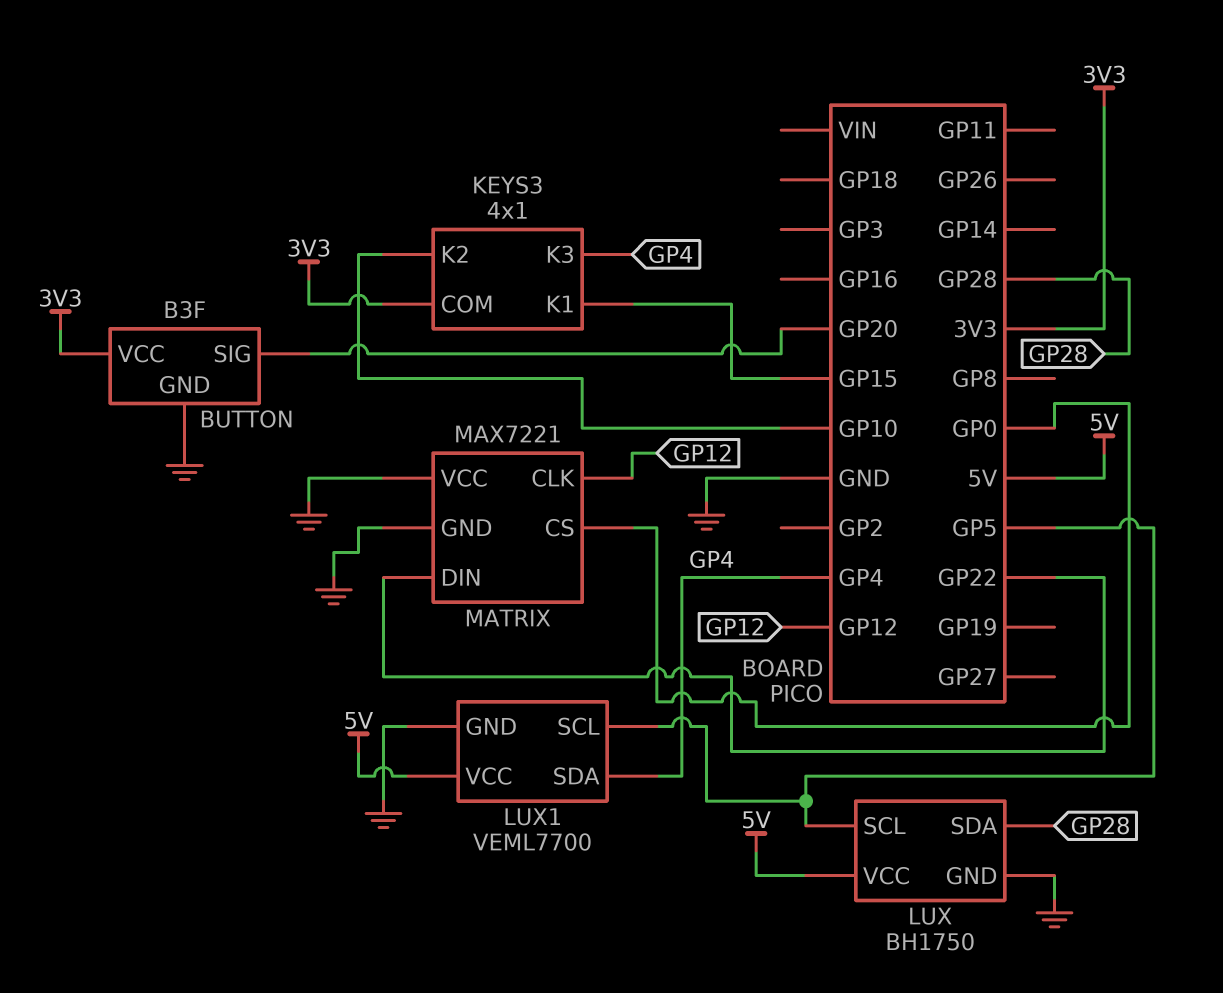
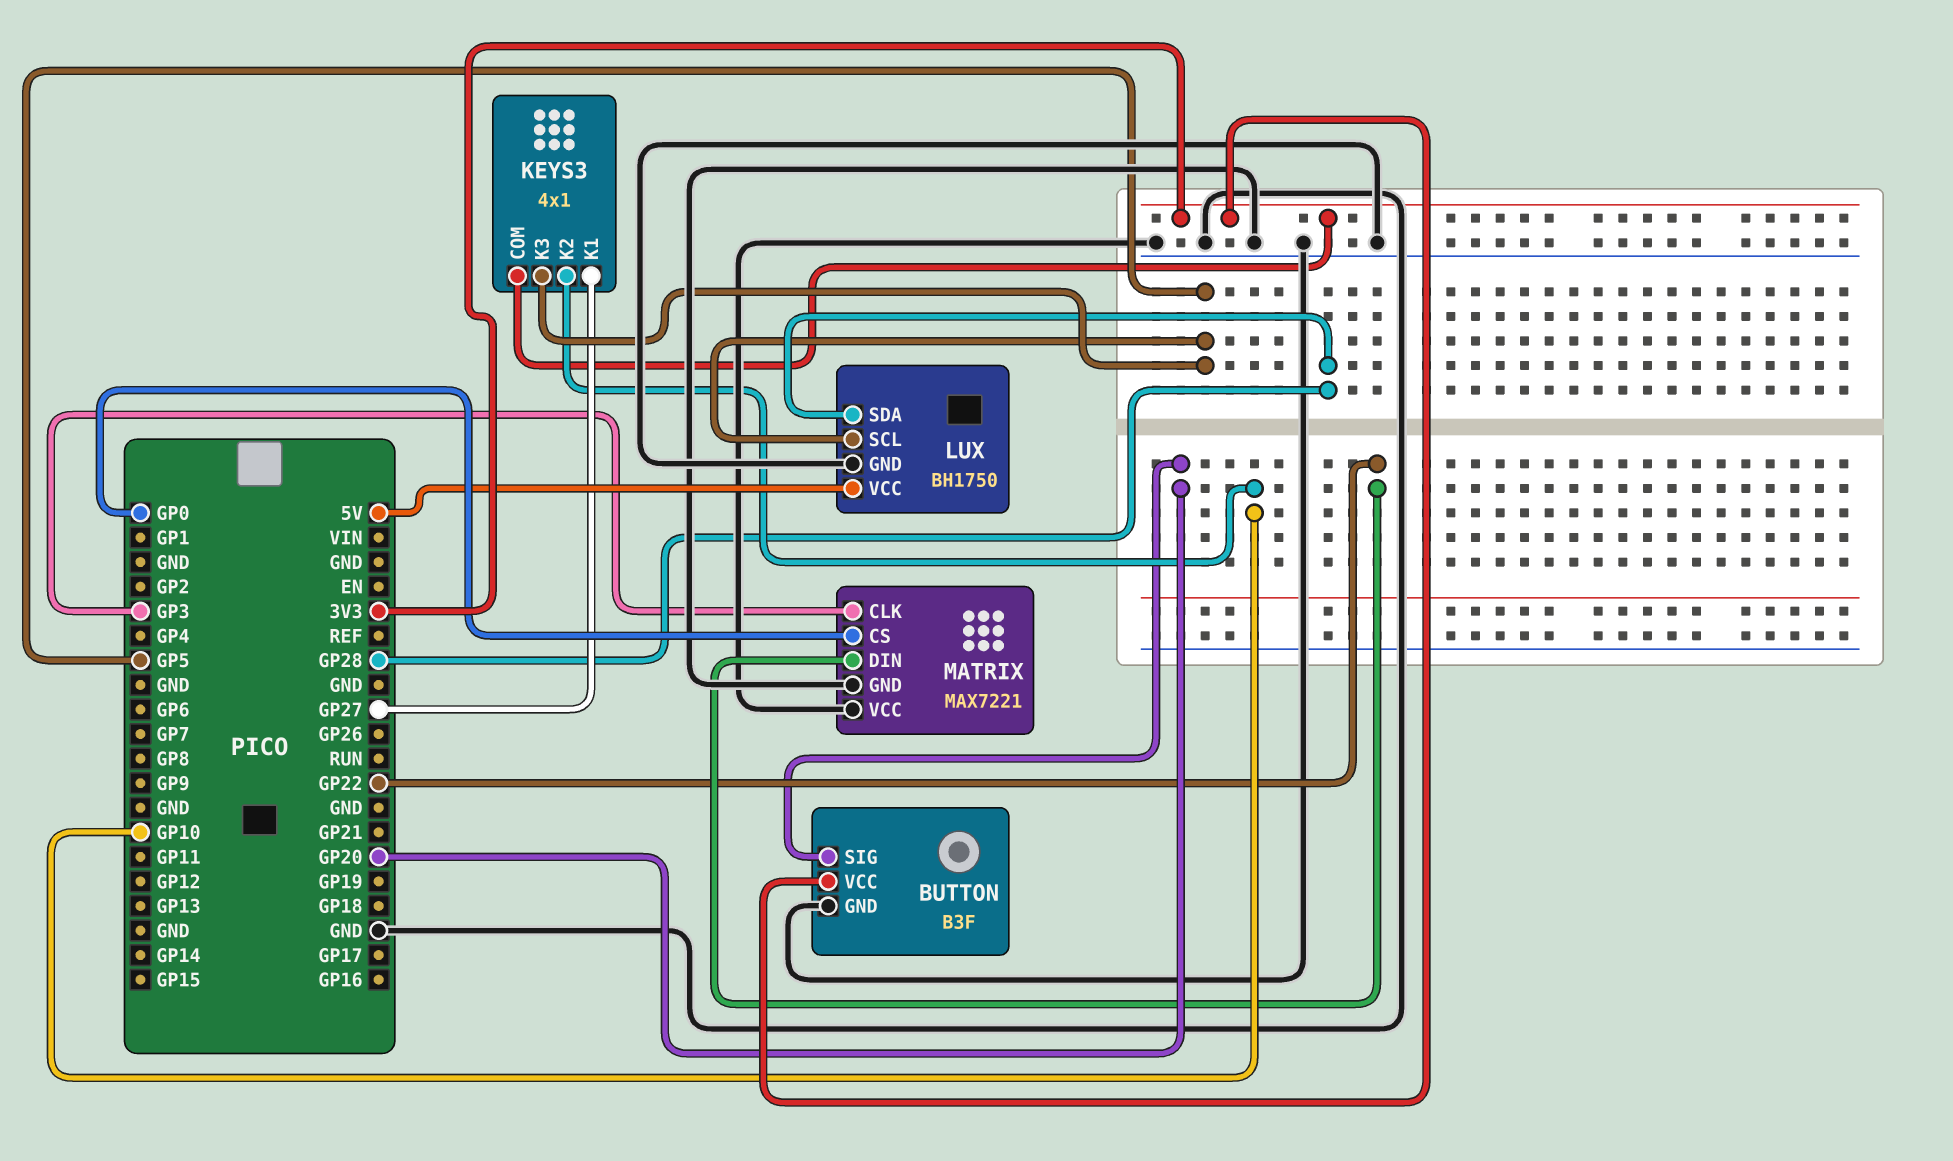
KEYS3 pin K1: GP15 -> GP27
KEYS3 pin K3: GP4 -> GP5
LUX1: VEML7700 -> none
LUX1 pin GND: GND -> none
LUX1 pin SCL: GP5 -> none
LUX1 pin SDA: GP4 -> none
LUX1 pin VCC: 5V -> none
MATRIX pin CLK: GP12 -> GP3

